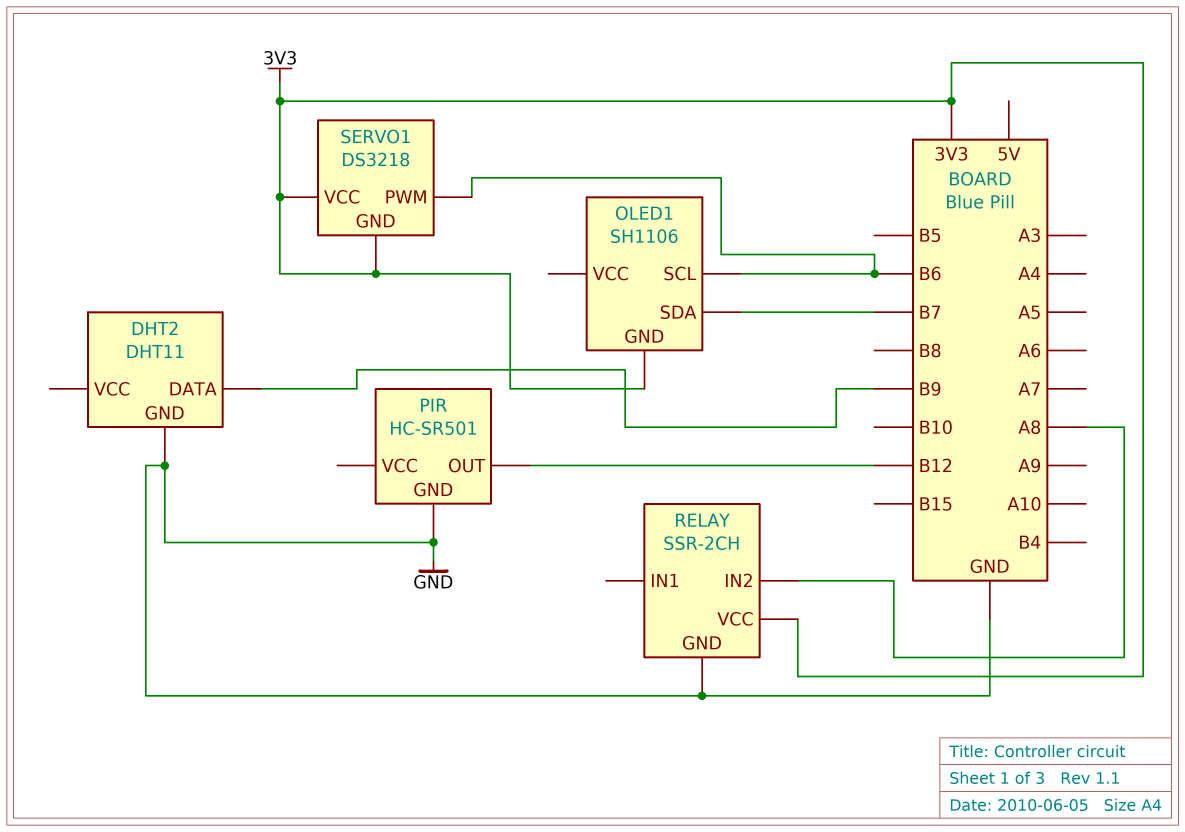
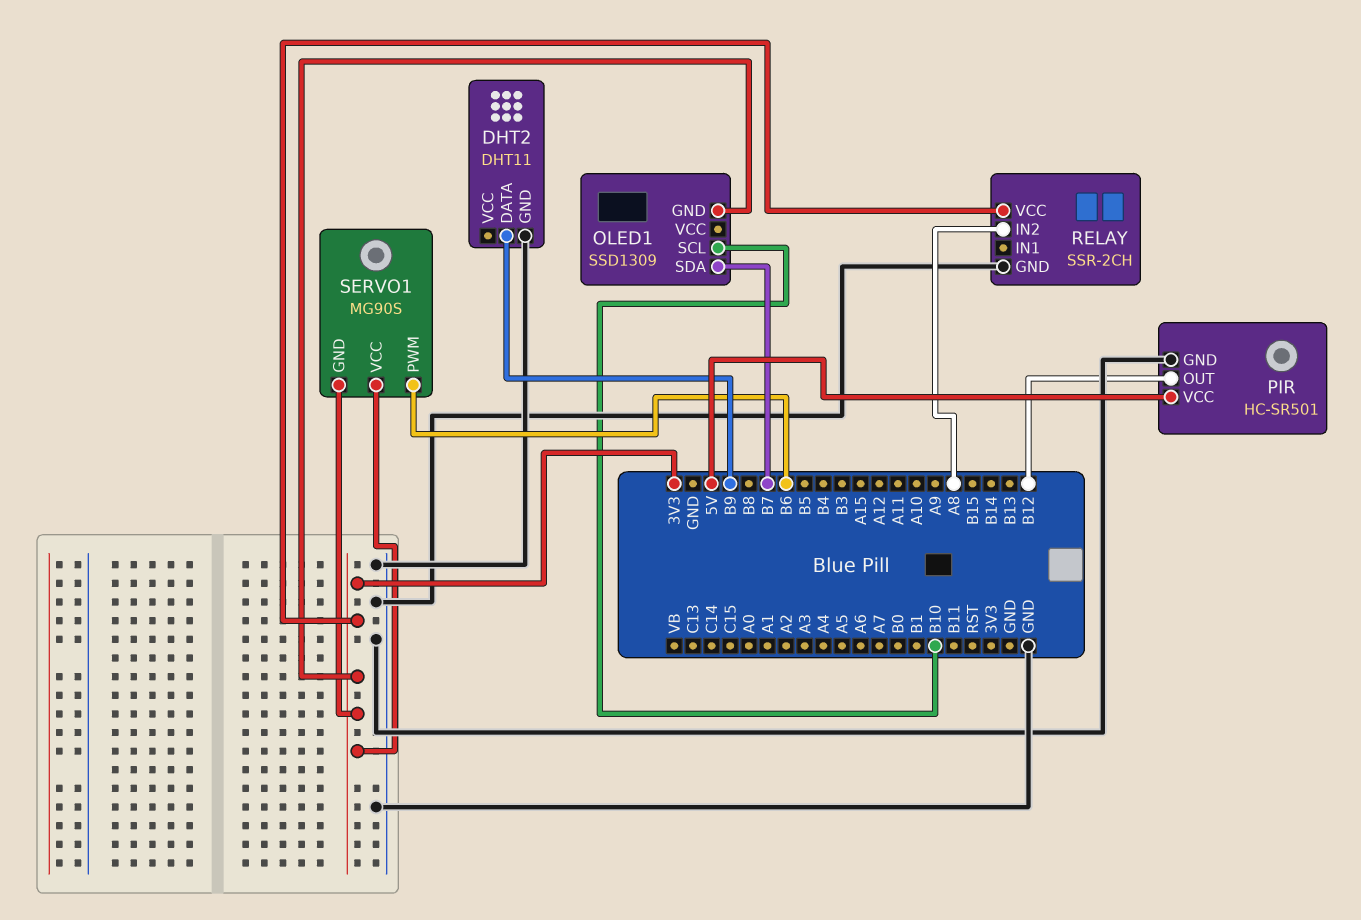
OLED1: SH1106 -> SSD1309
OLED1 pin SCL: B6 -> B10
PIR pin VCC: none -> 5V
SERVO1: DS3218 -> MG90S

